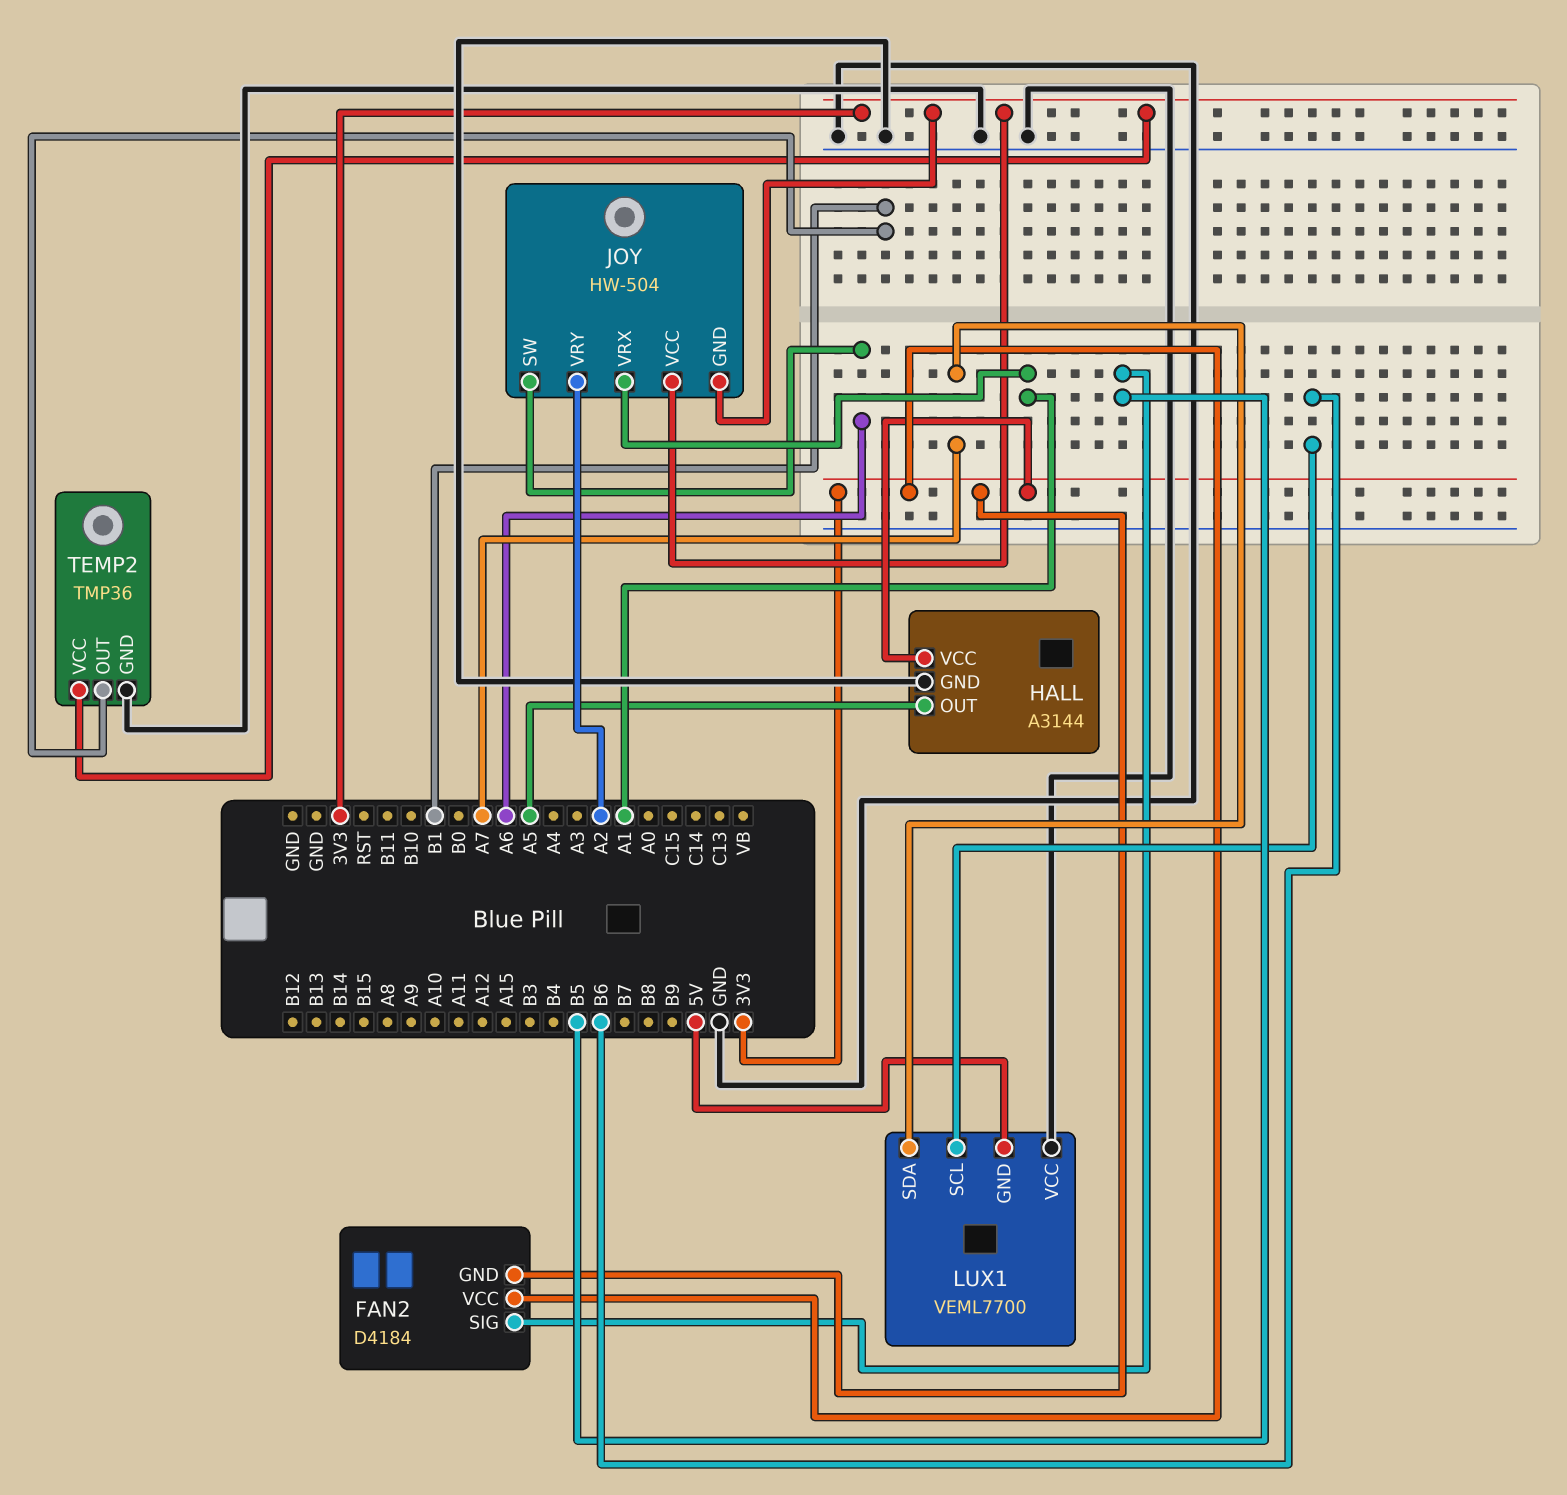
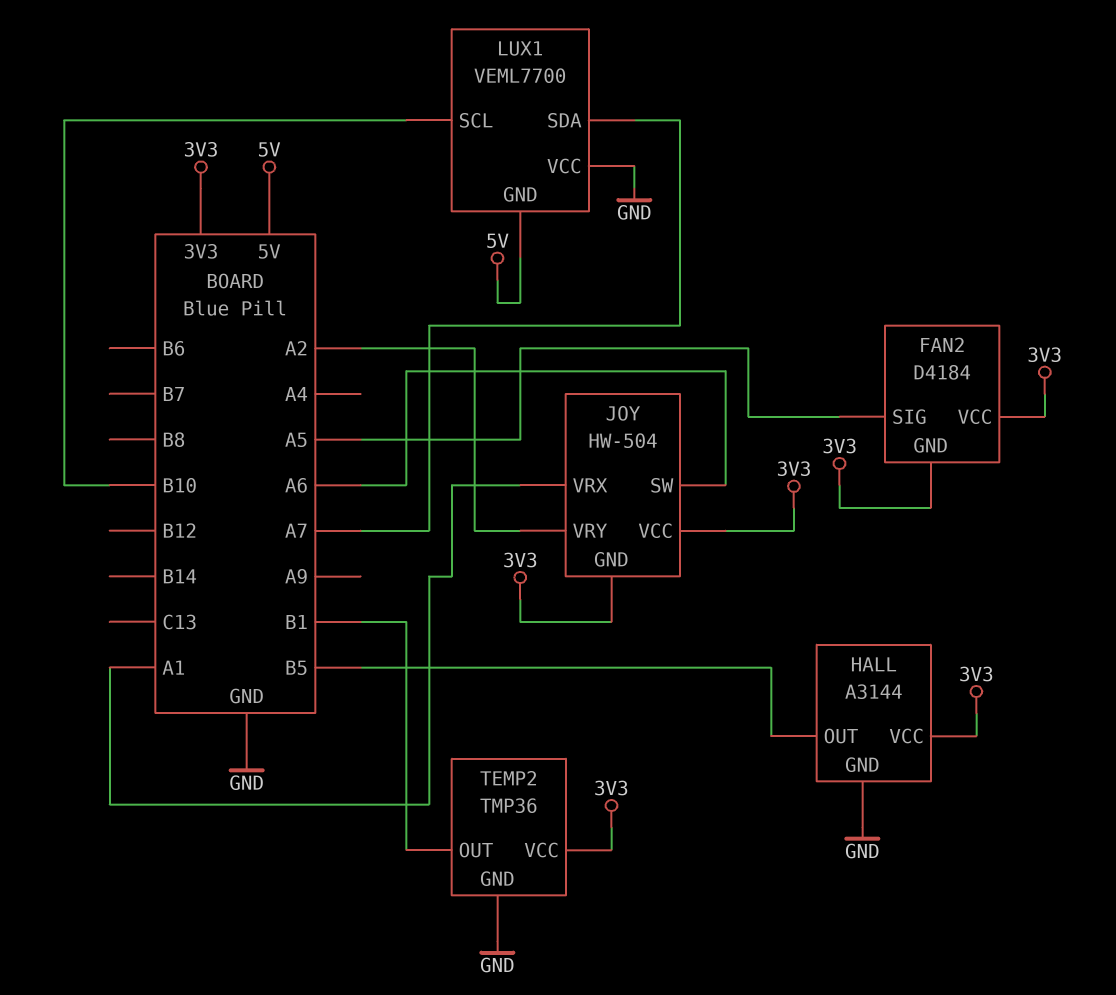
FAN2 pin SIG: B5 -> A5
HALL pin OUT: A5 -> B5
LUX1 pin SCL: B6 -> B10

